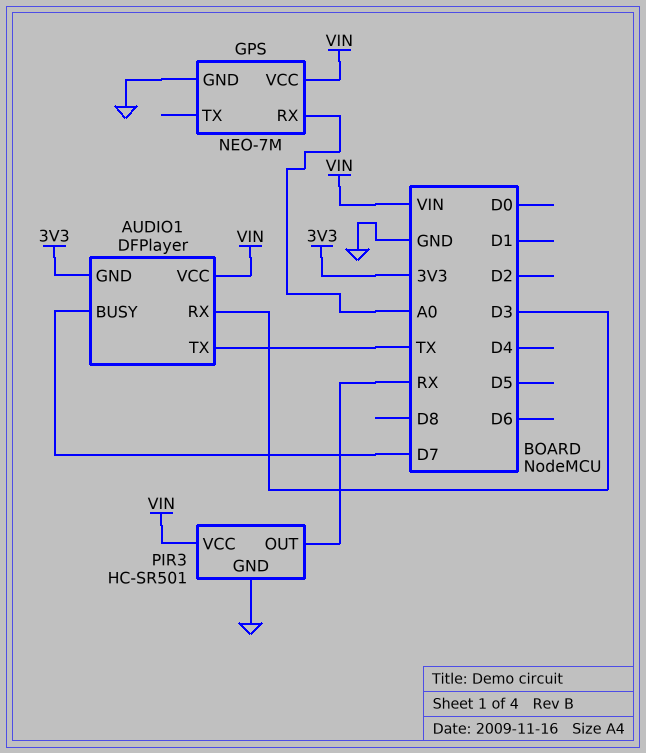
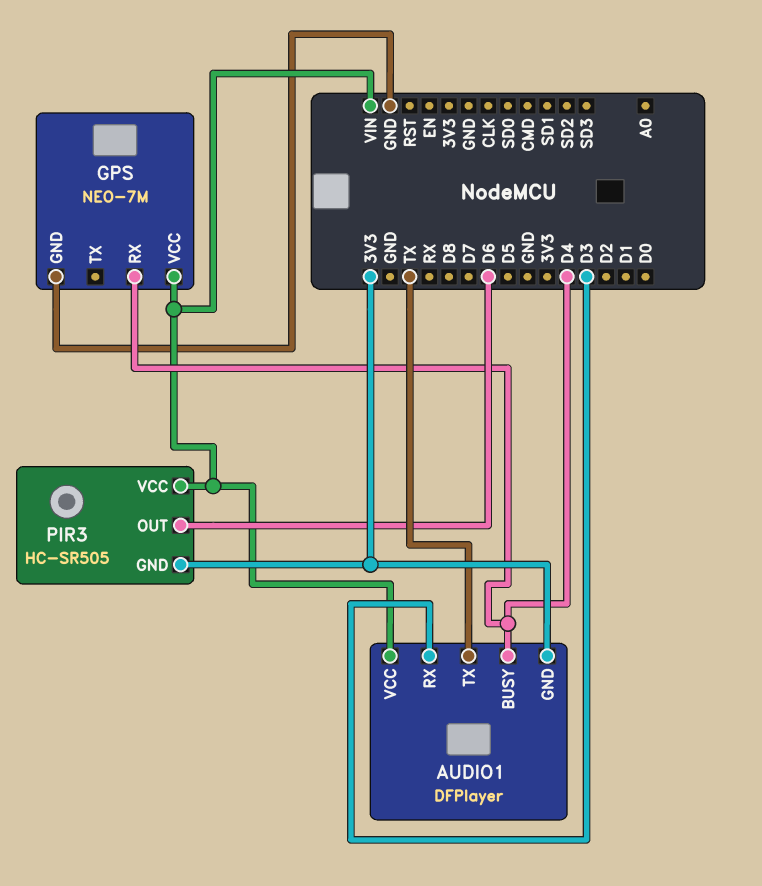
AUDIO1 pin BUSY: D7 -> D4
GPS pin RX: A0 -> D4
PIR3: HC-SR501 -> HC-SR505
PIR3 pin GND: GND -> 3V3
PIR3 pin OUT: RX -> D6

